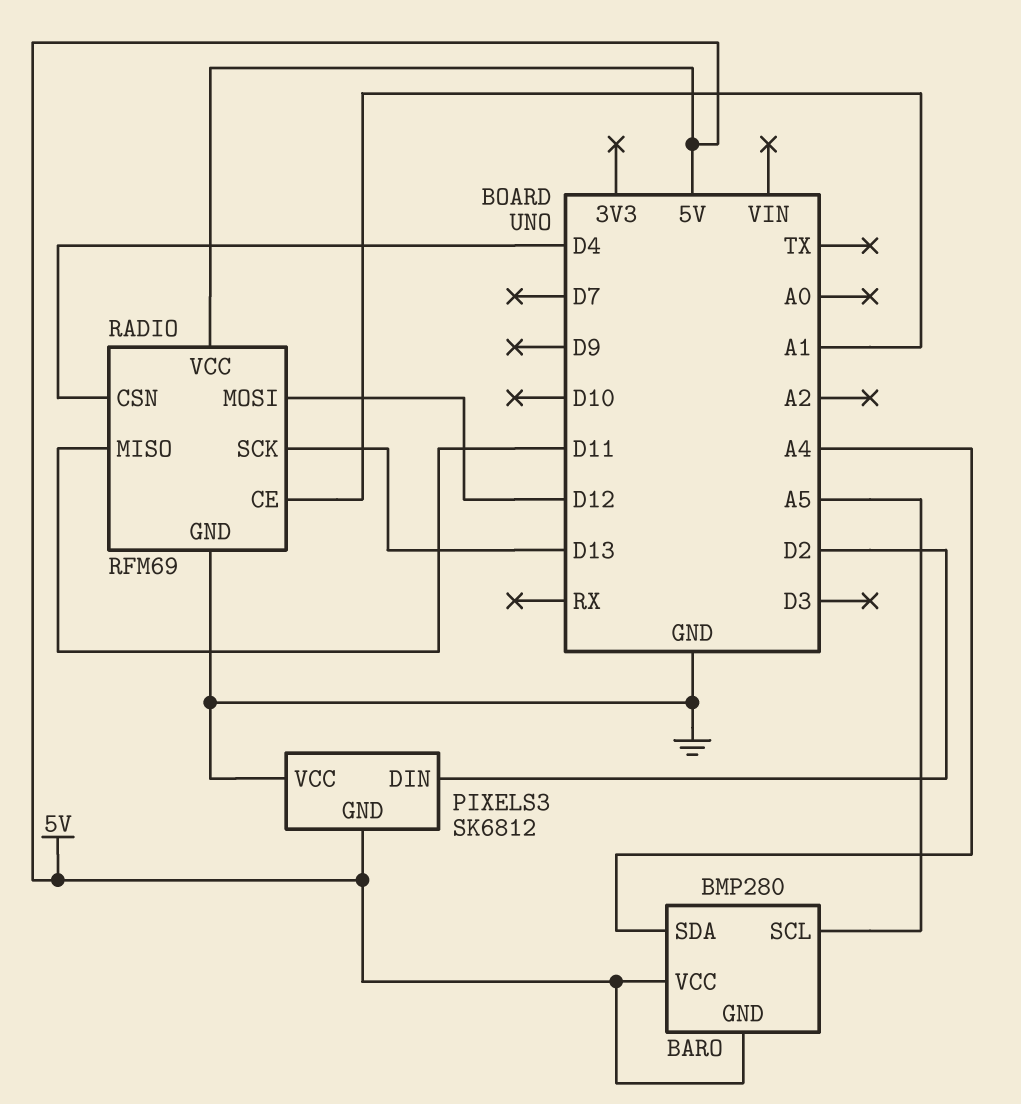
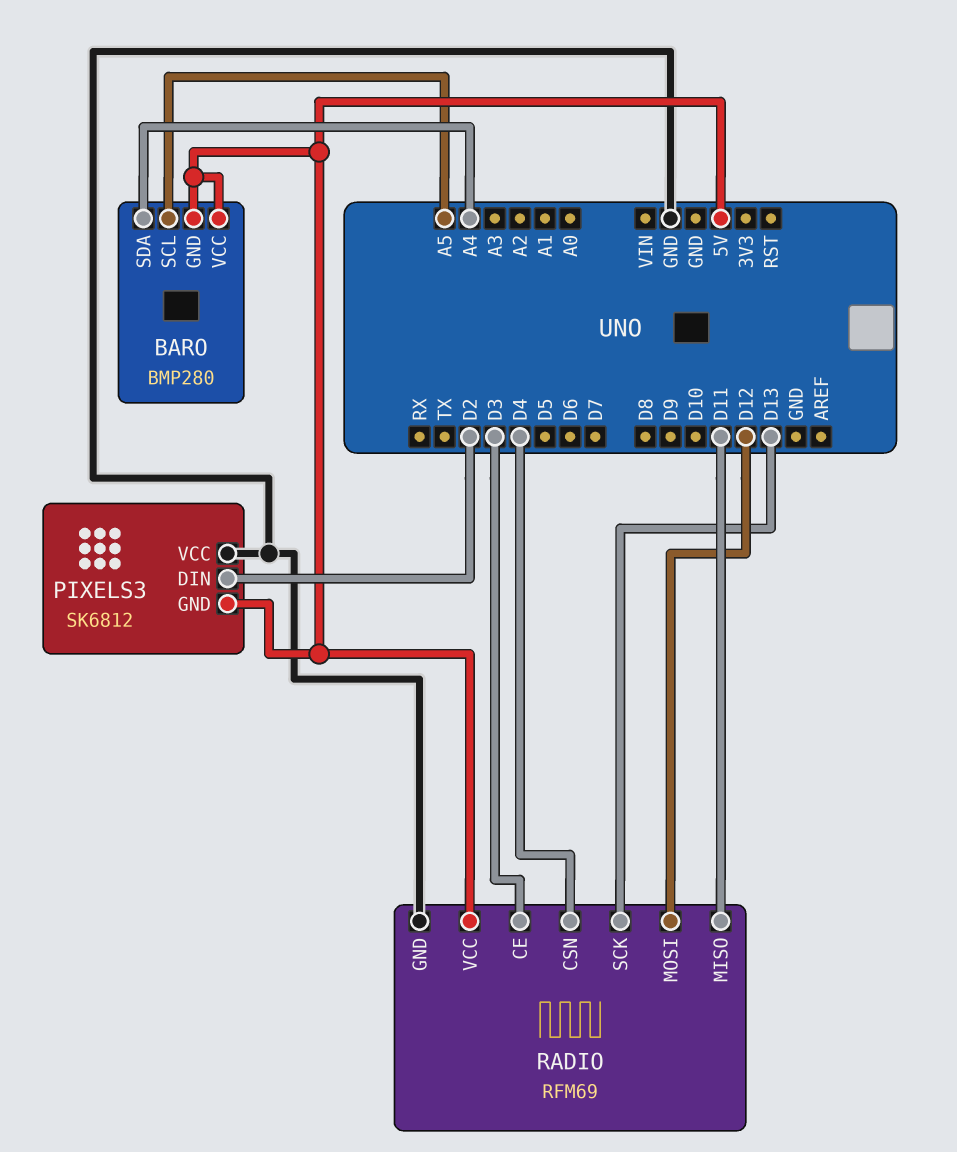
RADIO pin CE: A1 -> D3

